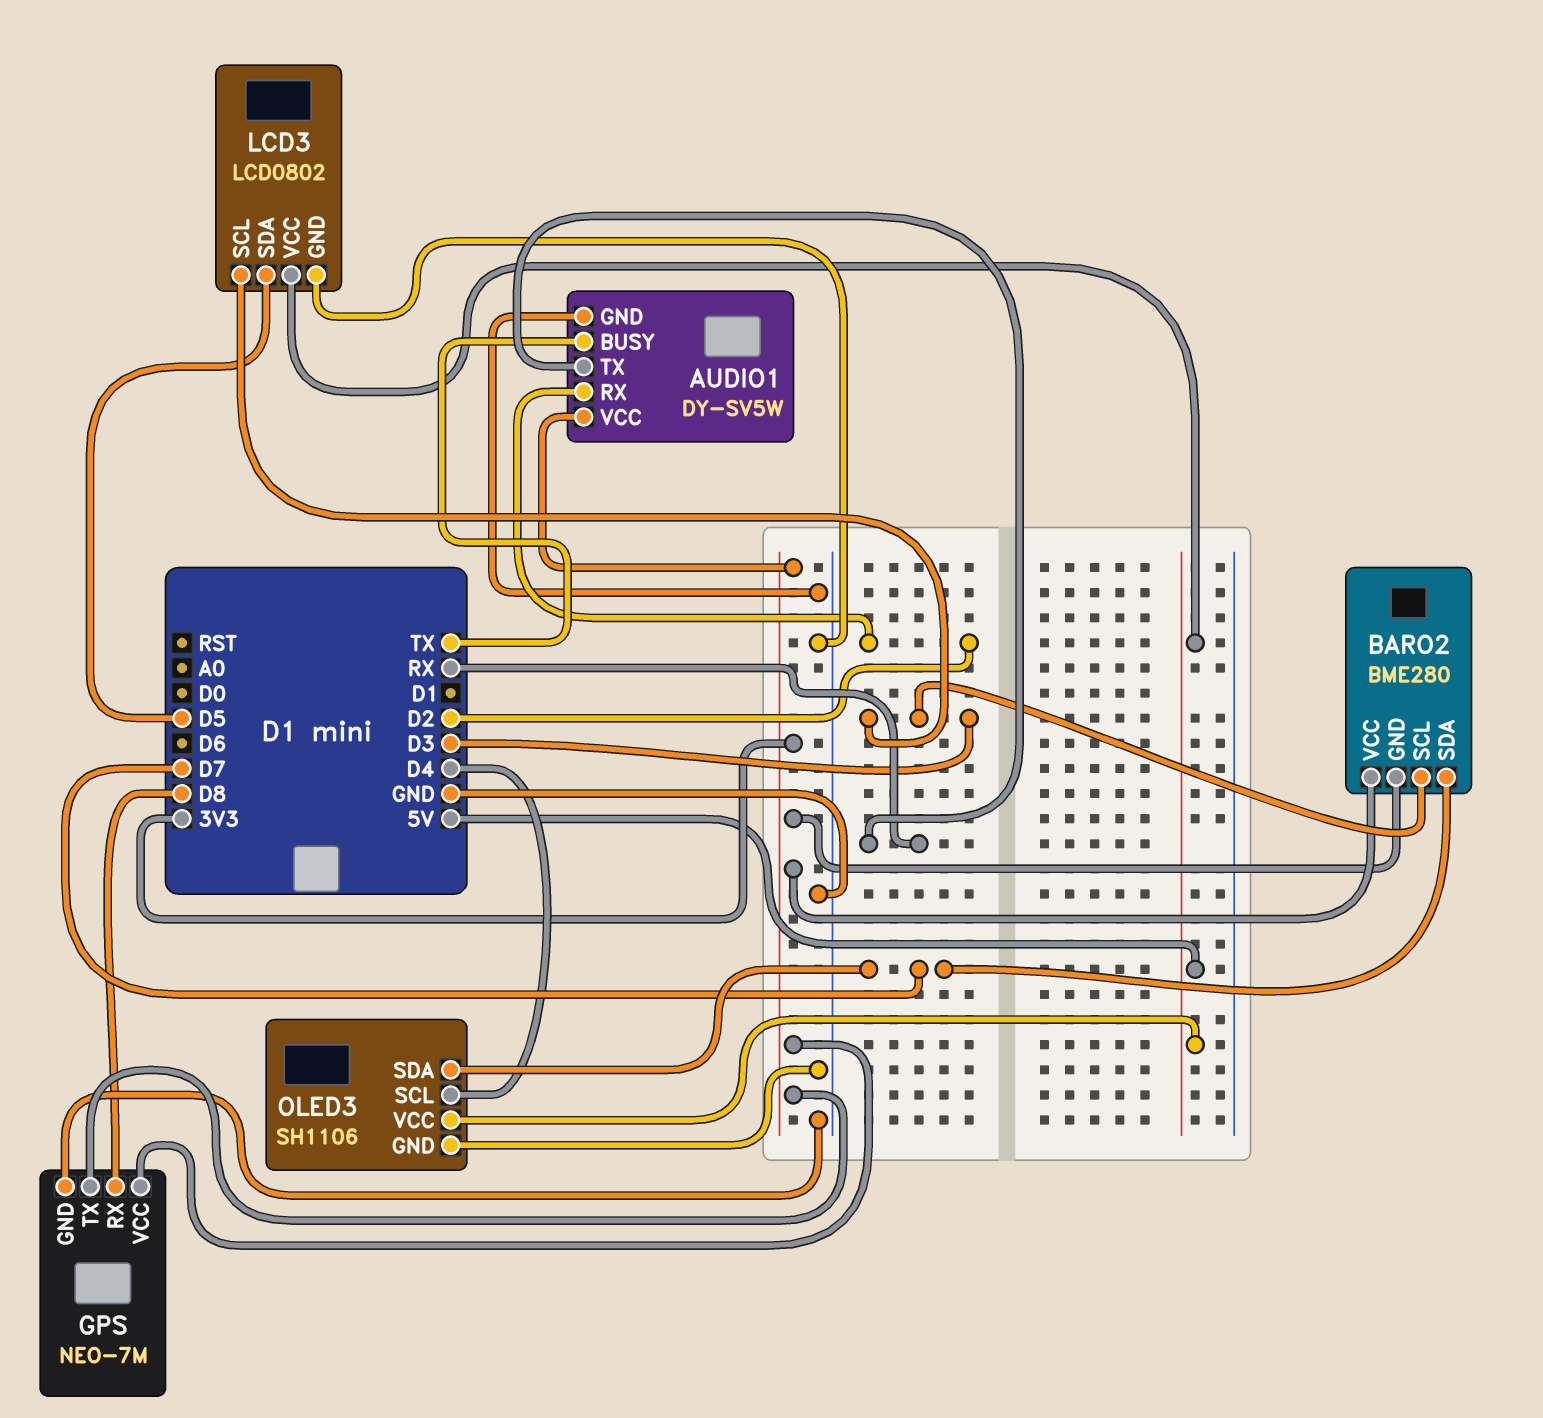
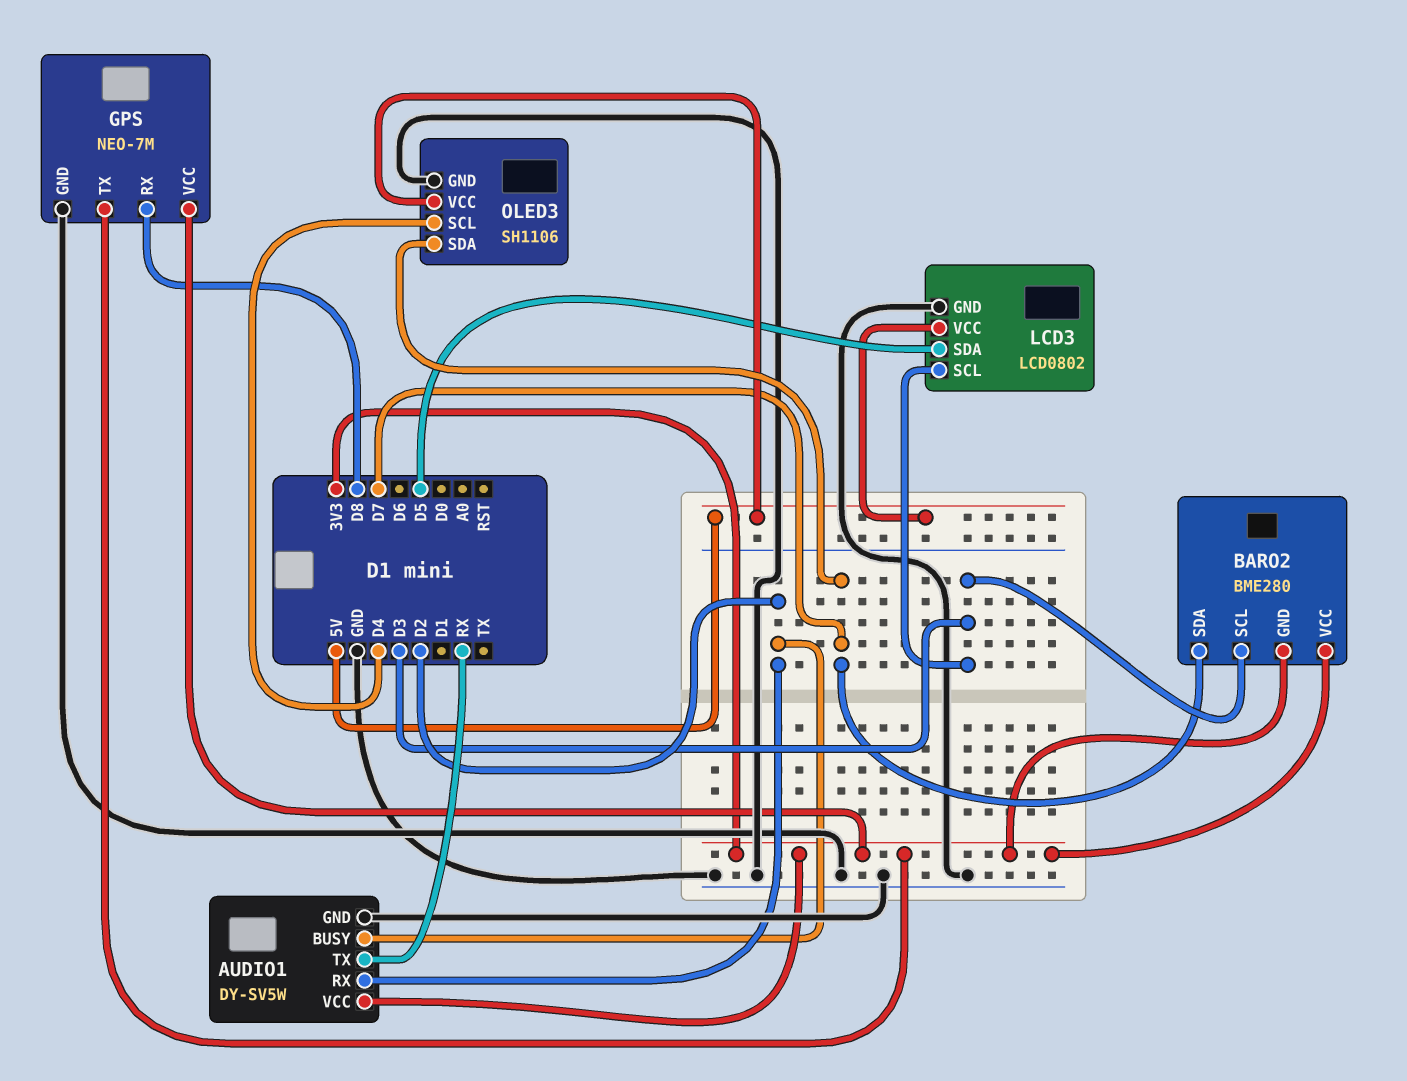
AUDIO1 pin BUSY: TX -> D2

